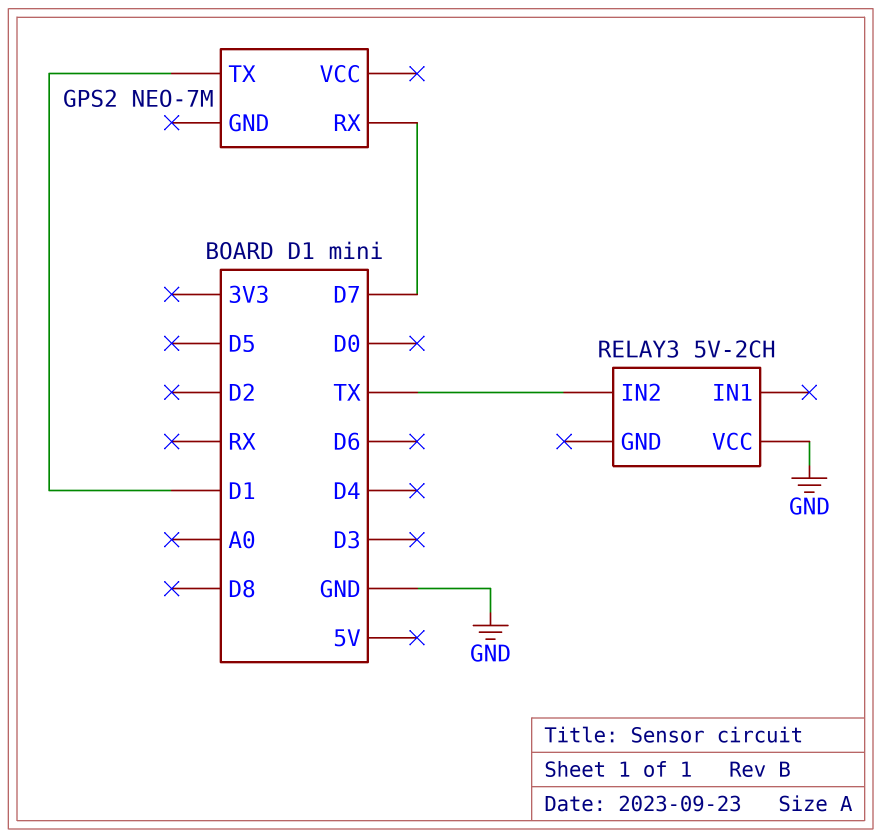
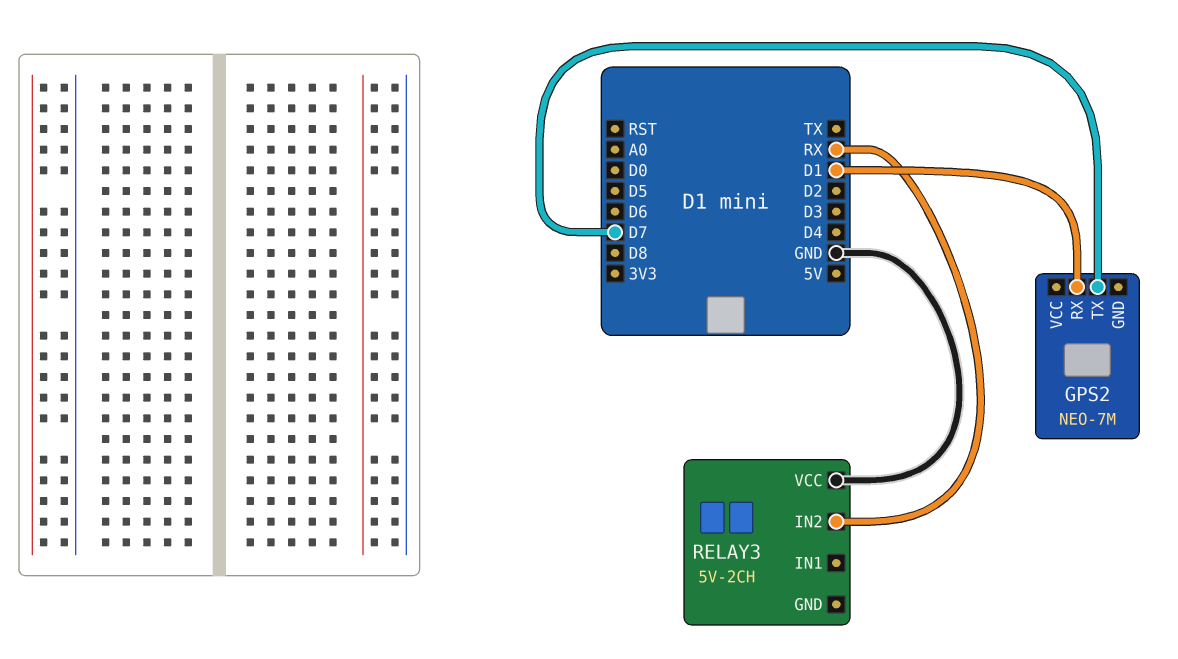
GPS2 pin RX: D7 -> D1
GPS2 pin TX: D1 -> D7
RELAY3 pin IN2: TX -> RX

